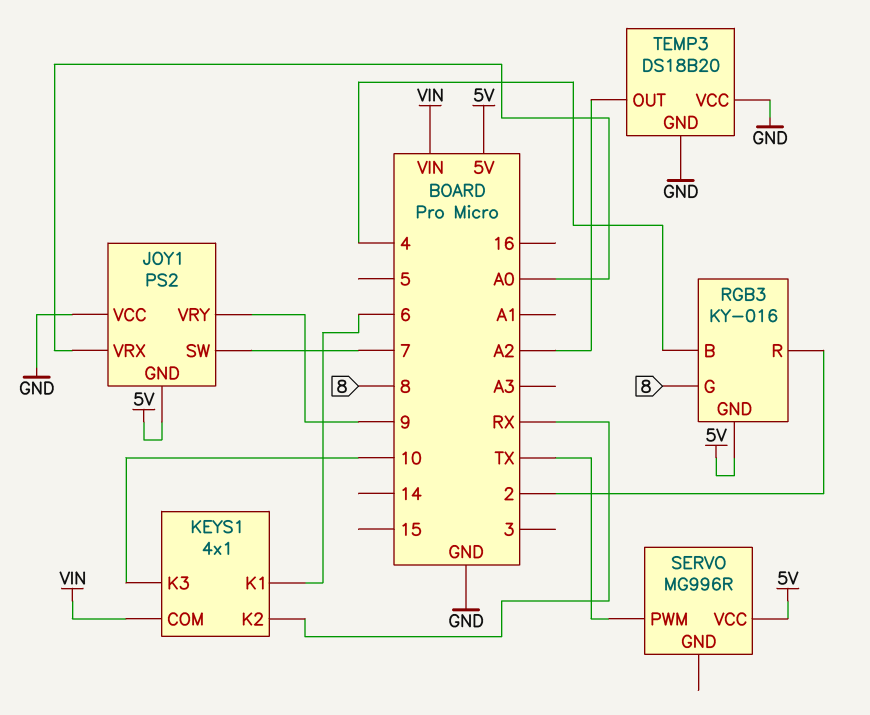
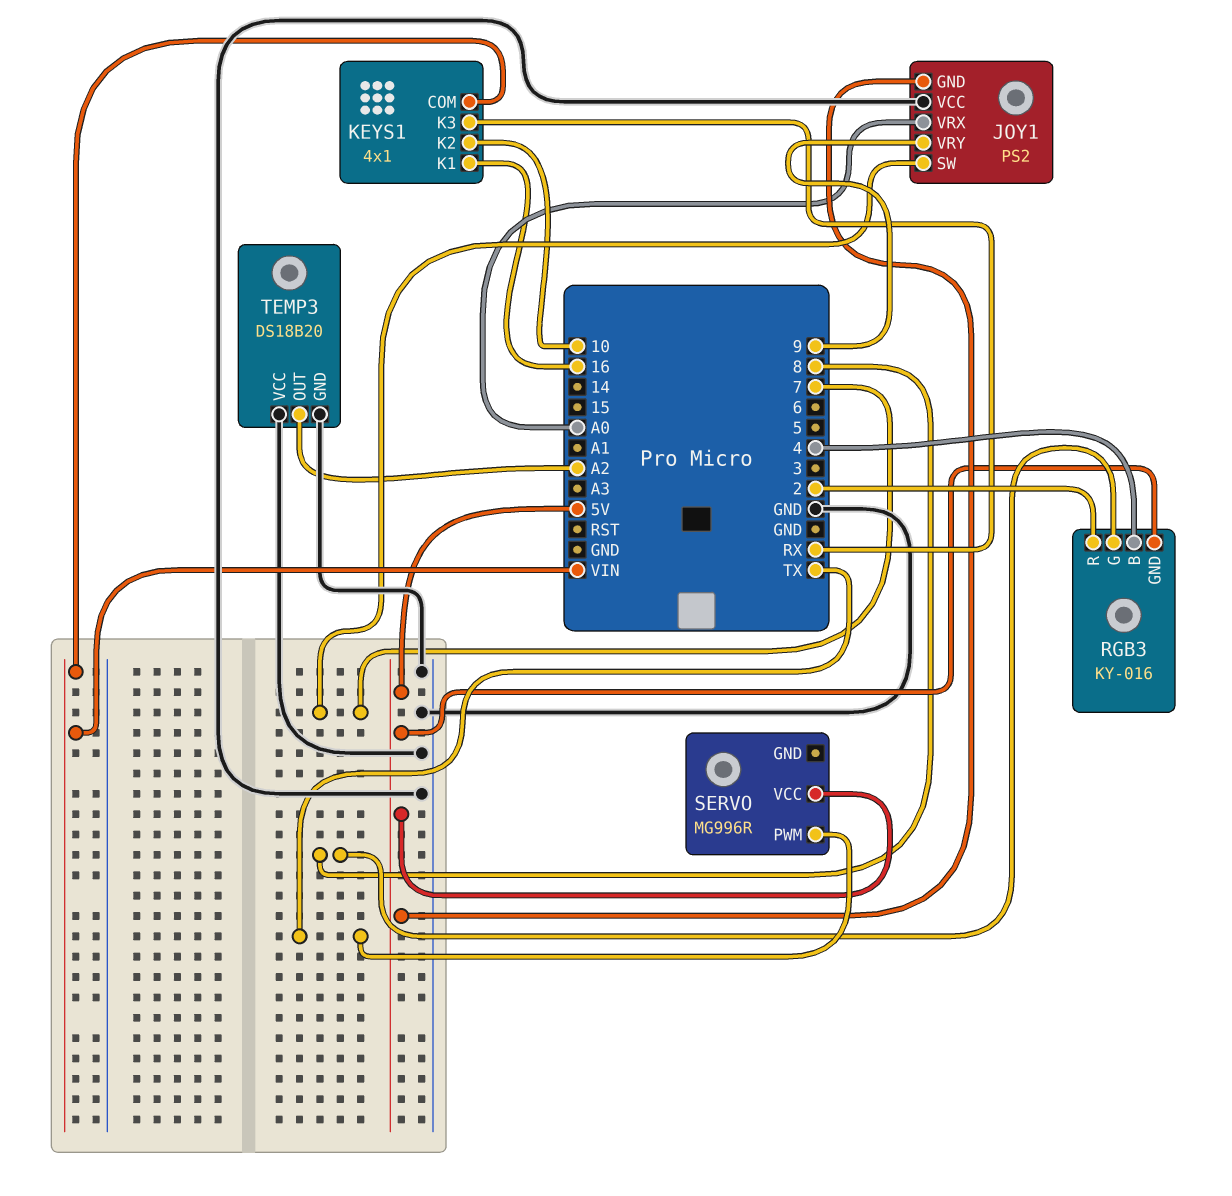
KEYS1 pin K1: 6 -> 16
KEYS1 pin K2: RX -> 10
KEYS1 pin K3: 10 -> RX

